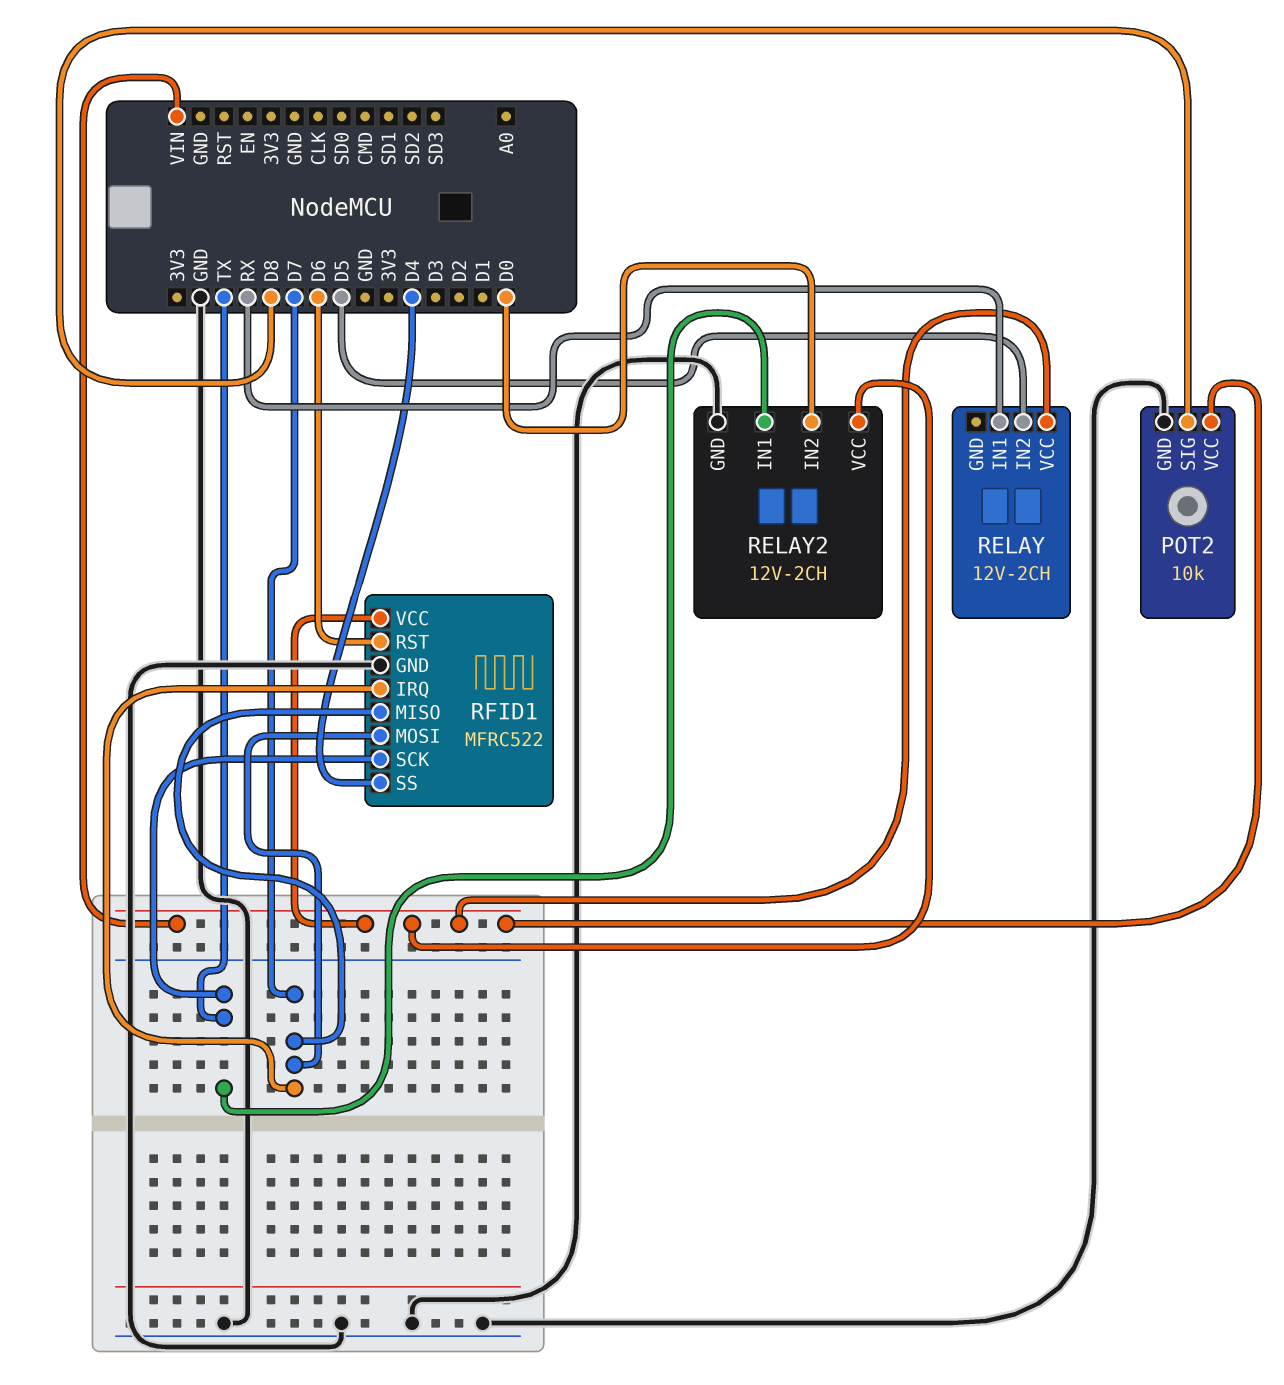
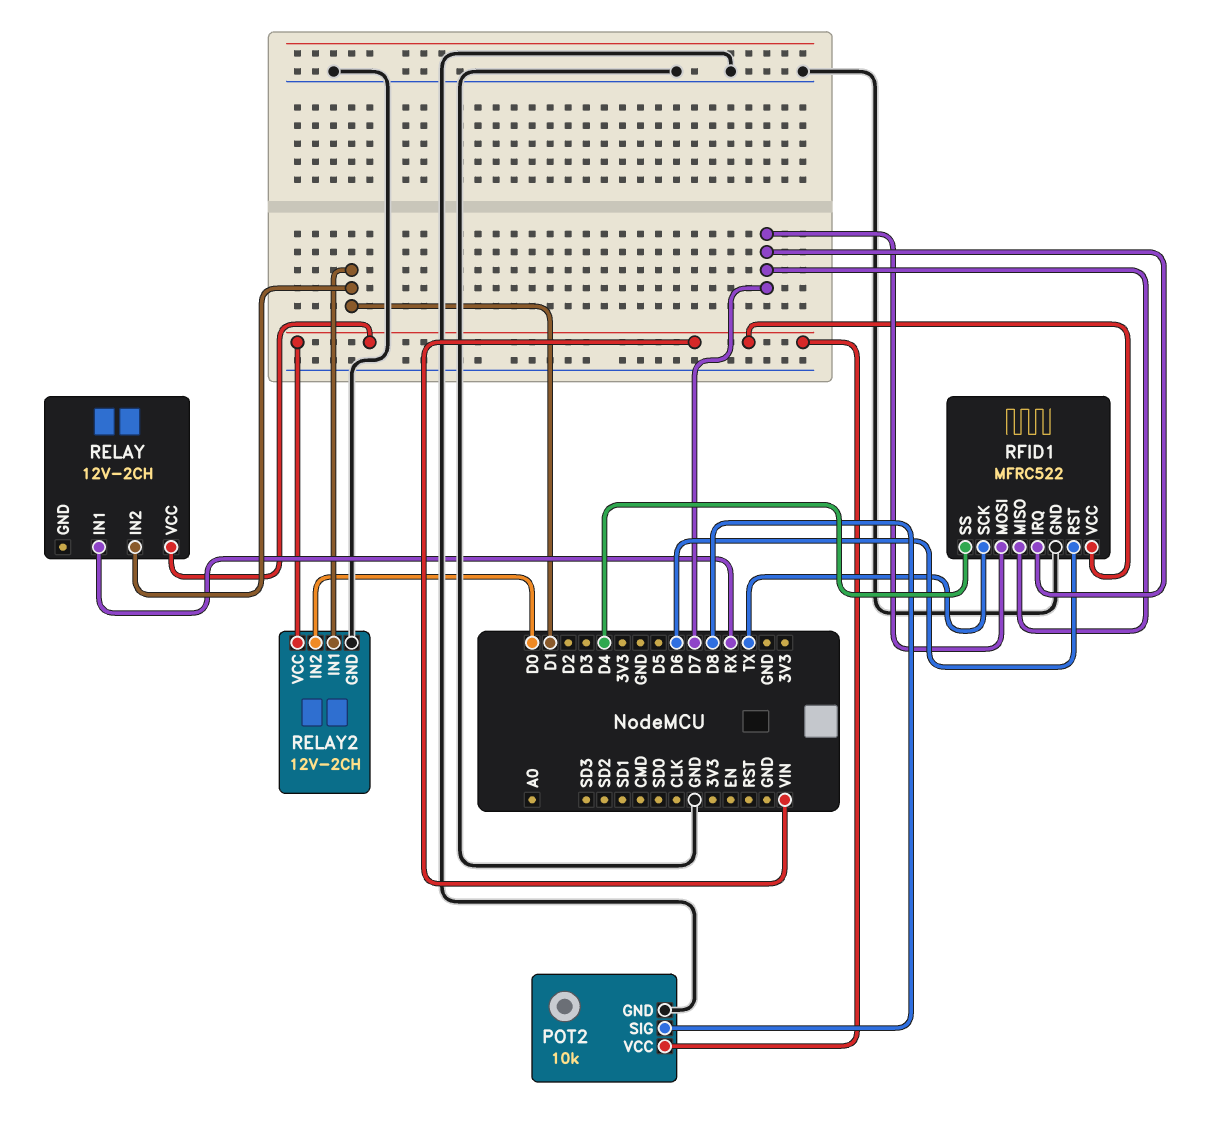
RELAY pin IN2: D5 -> D1
RELAY2 pin IN1: TX -> D1

